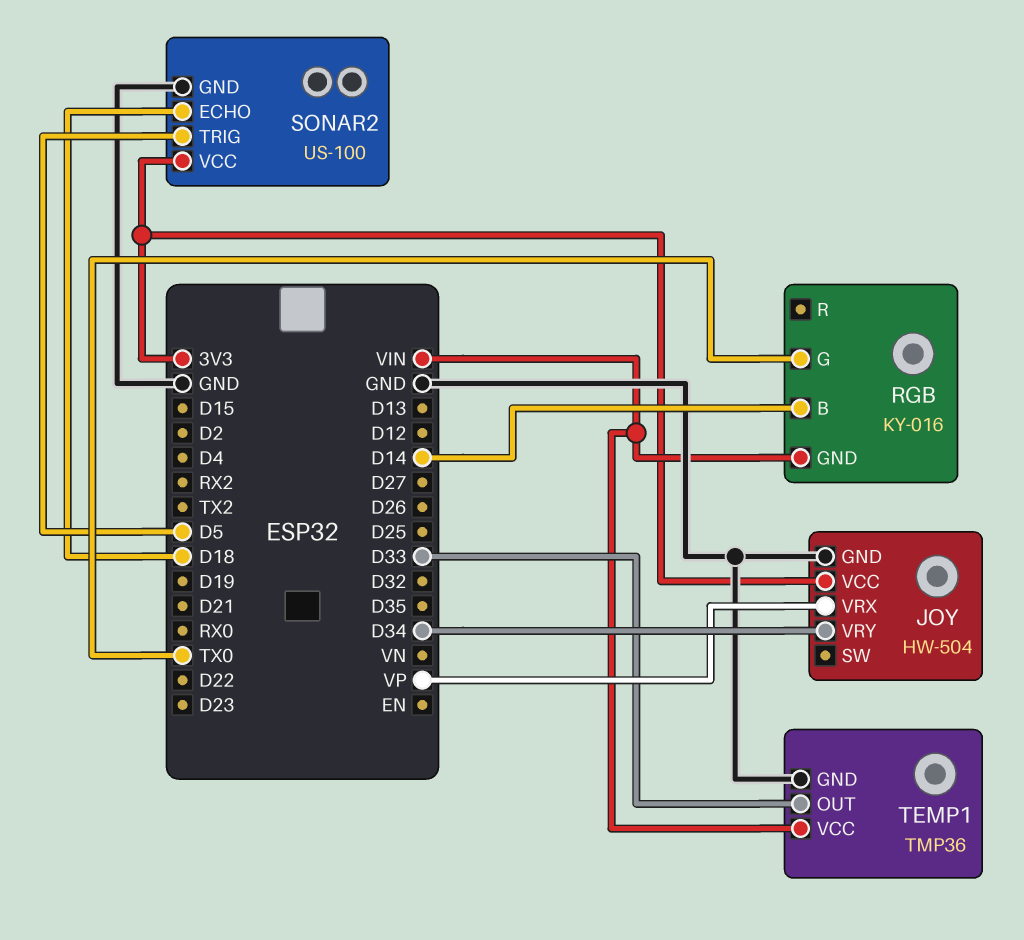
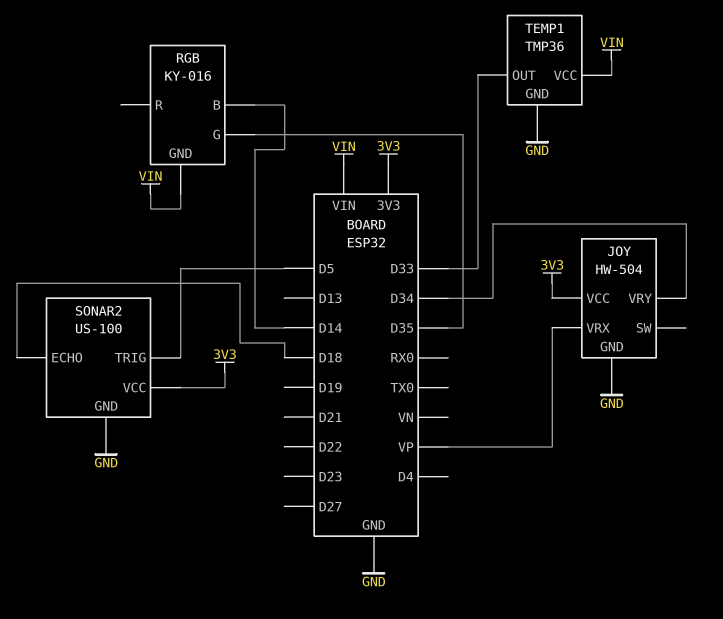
RGB pin G: TX0 -> D35

